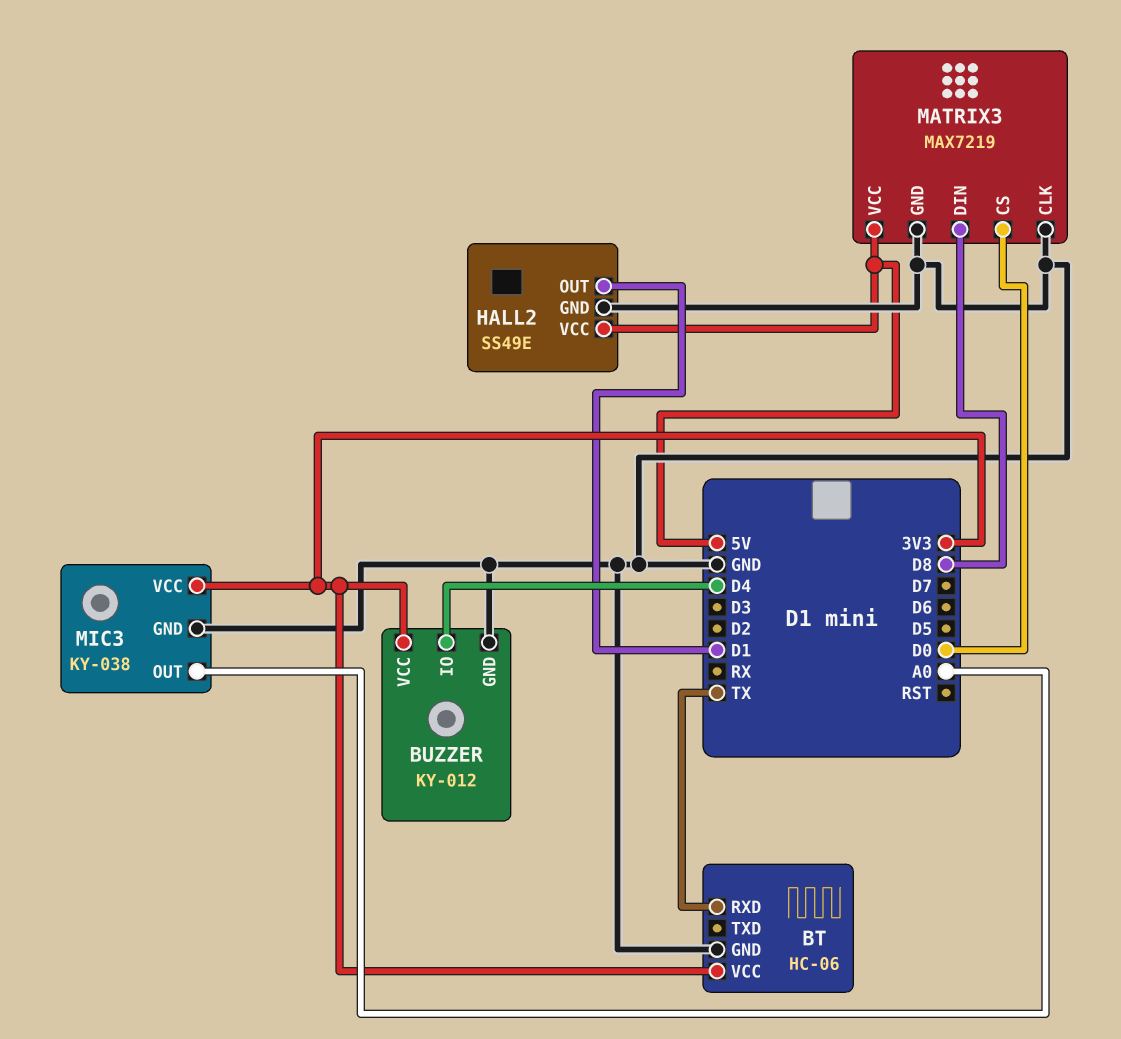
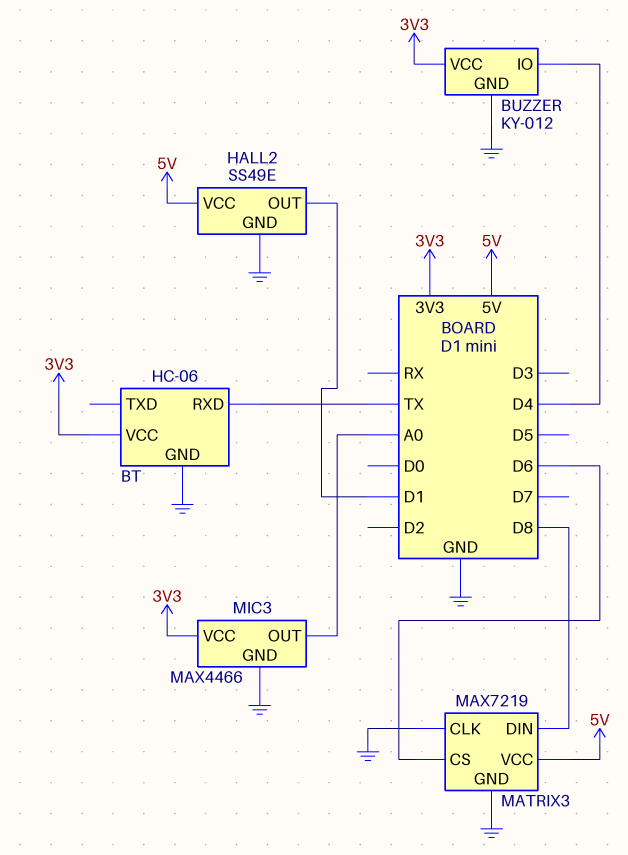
MATRIX3 pin CS: D0 -> D6
MIC3: KY-038 -> MAX4466

